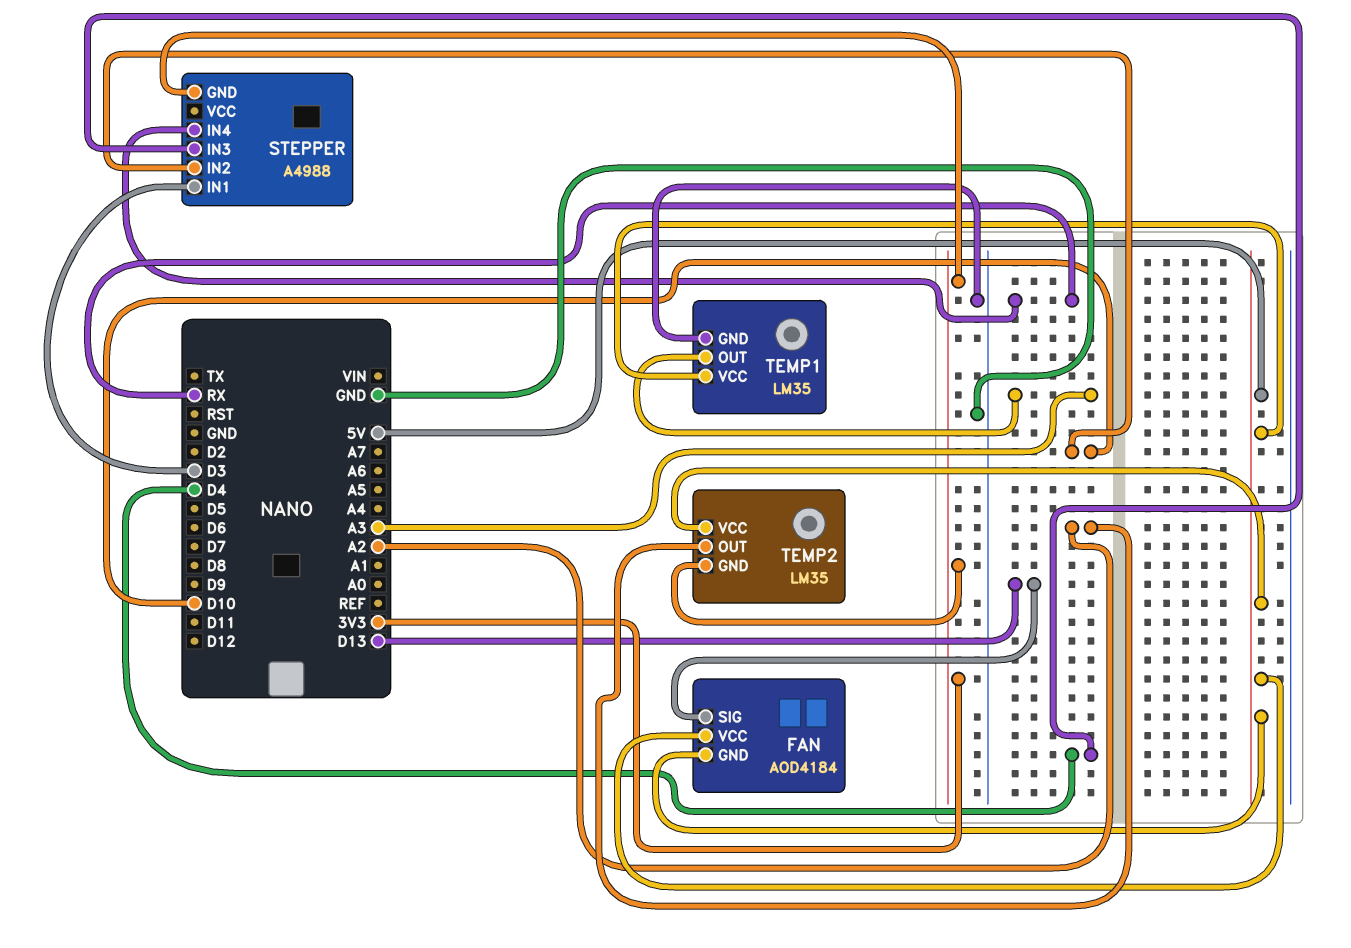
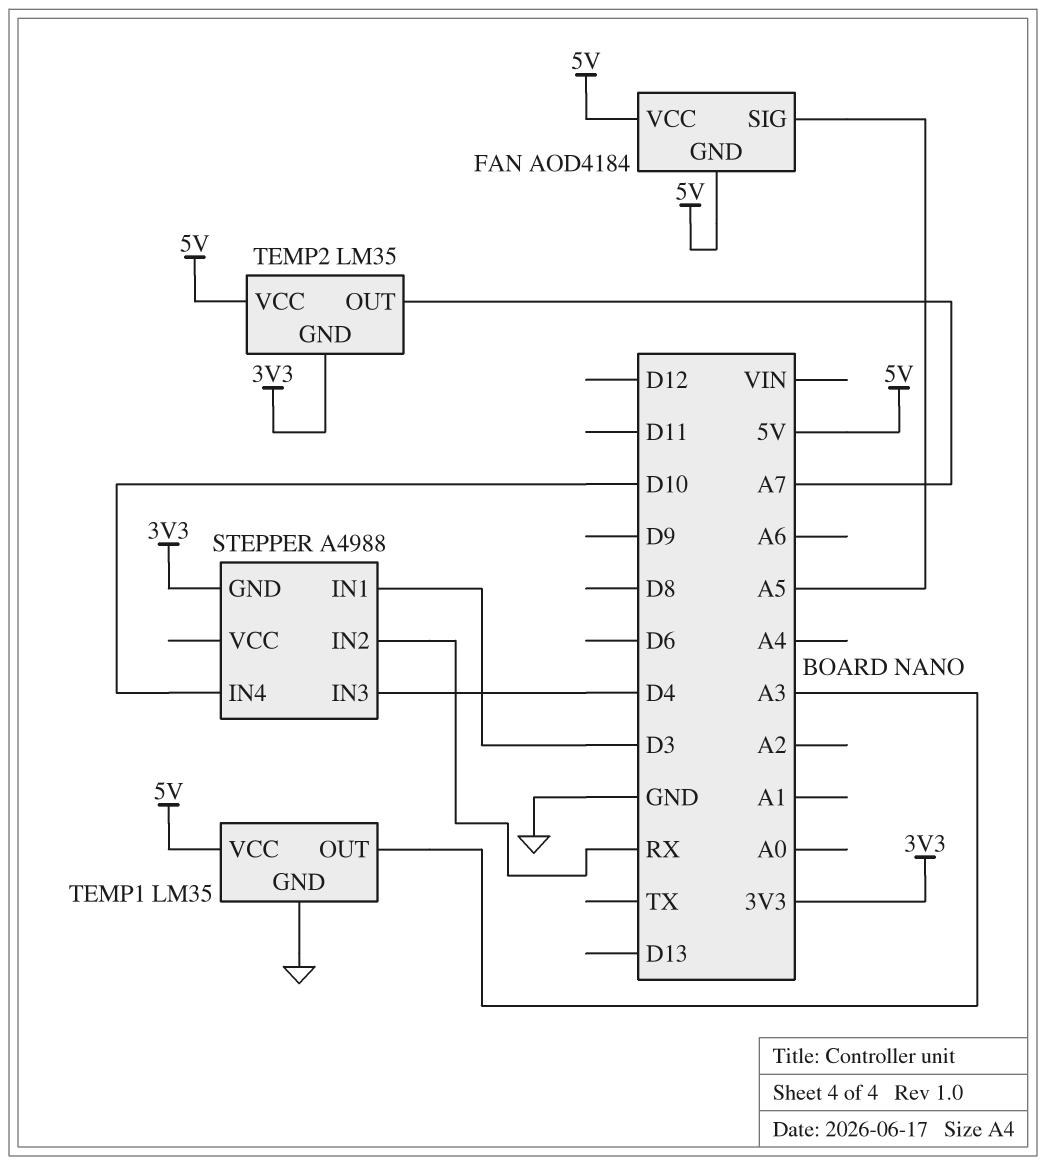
FAN pin SIG: D13 -> A5
STEPPER pin IN2: D10 -> RX
STEPPER pin IN4: RX -> D10
TEMP2 pin OUT: A2 -> A7

